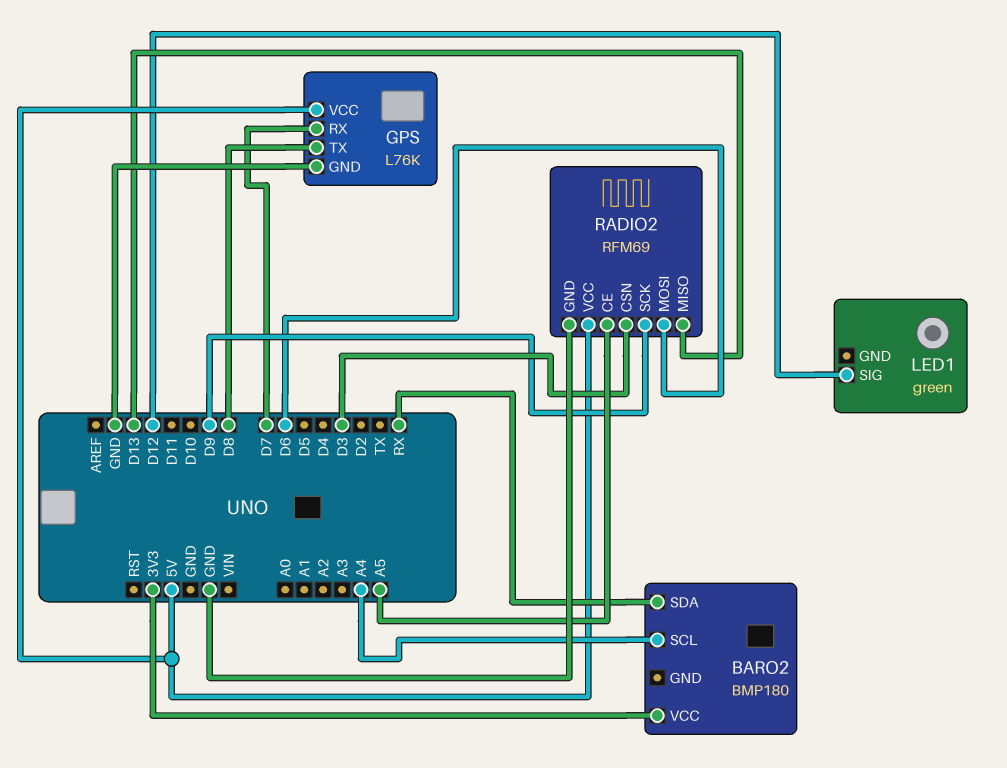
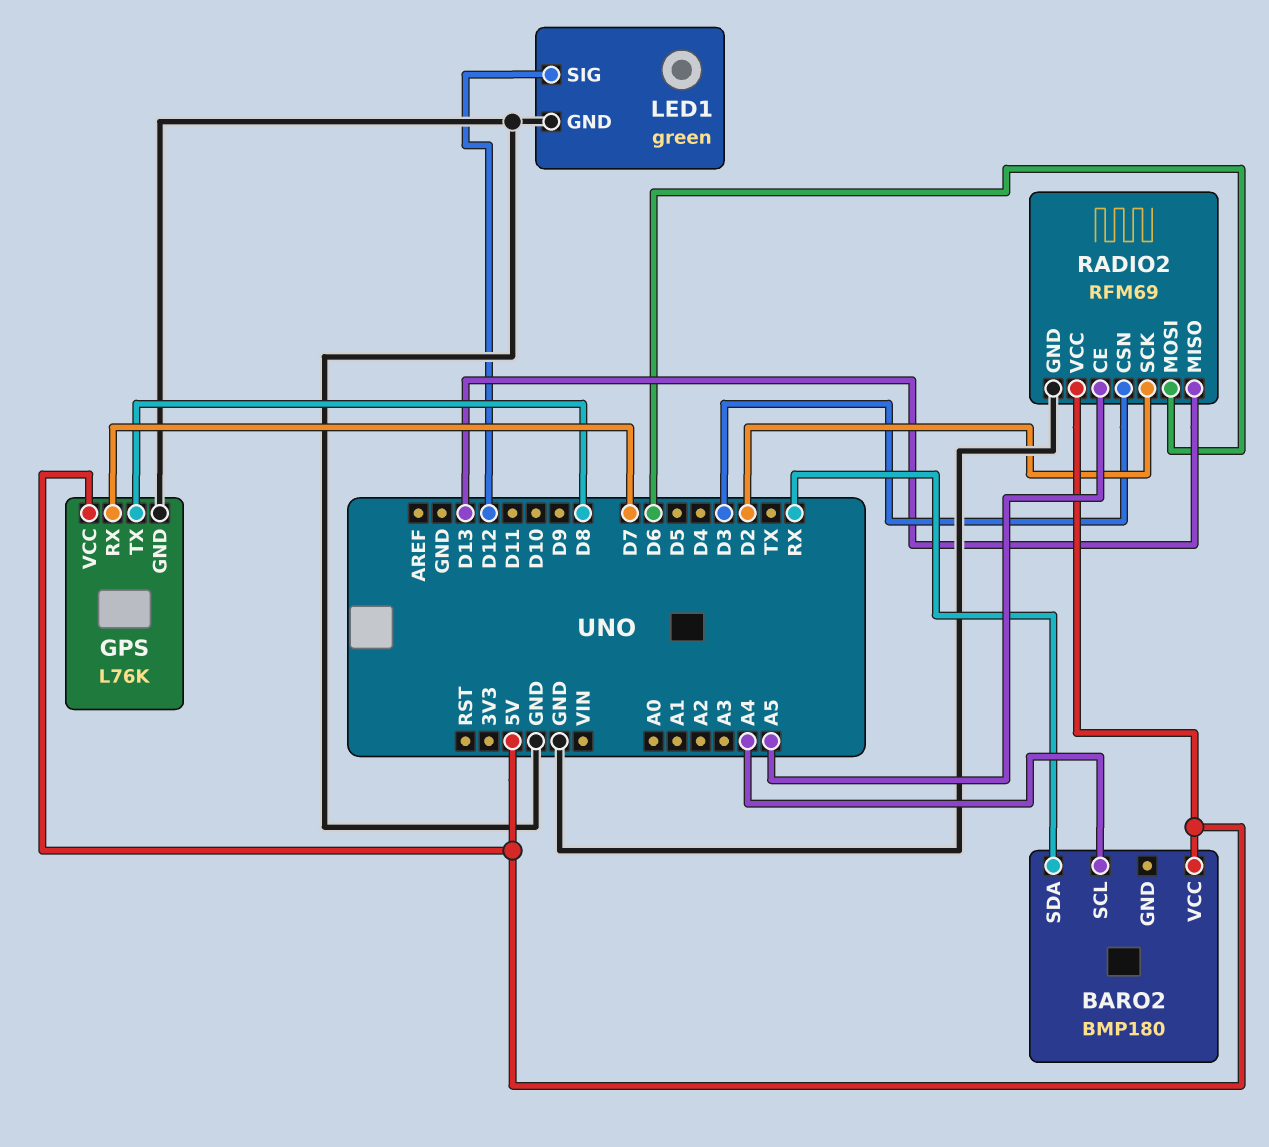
BARO2 pin VCC: 3V3 -> 5V
LED1 pin GND: none -> GND
RADIO2 pin SCK: D9 -> D2

